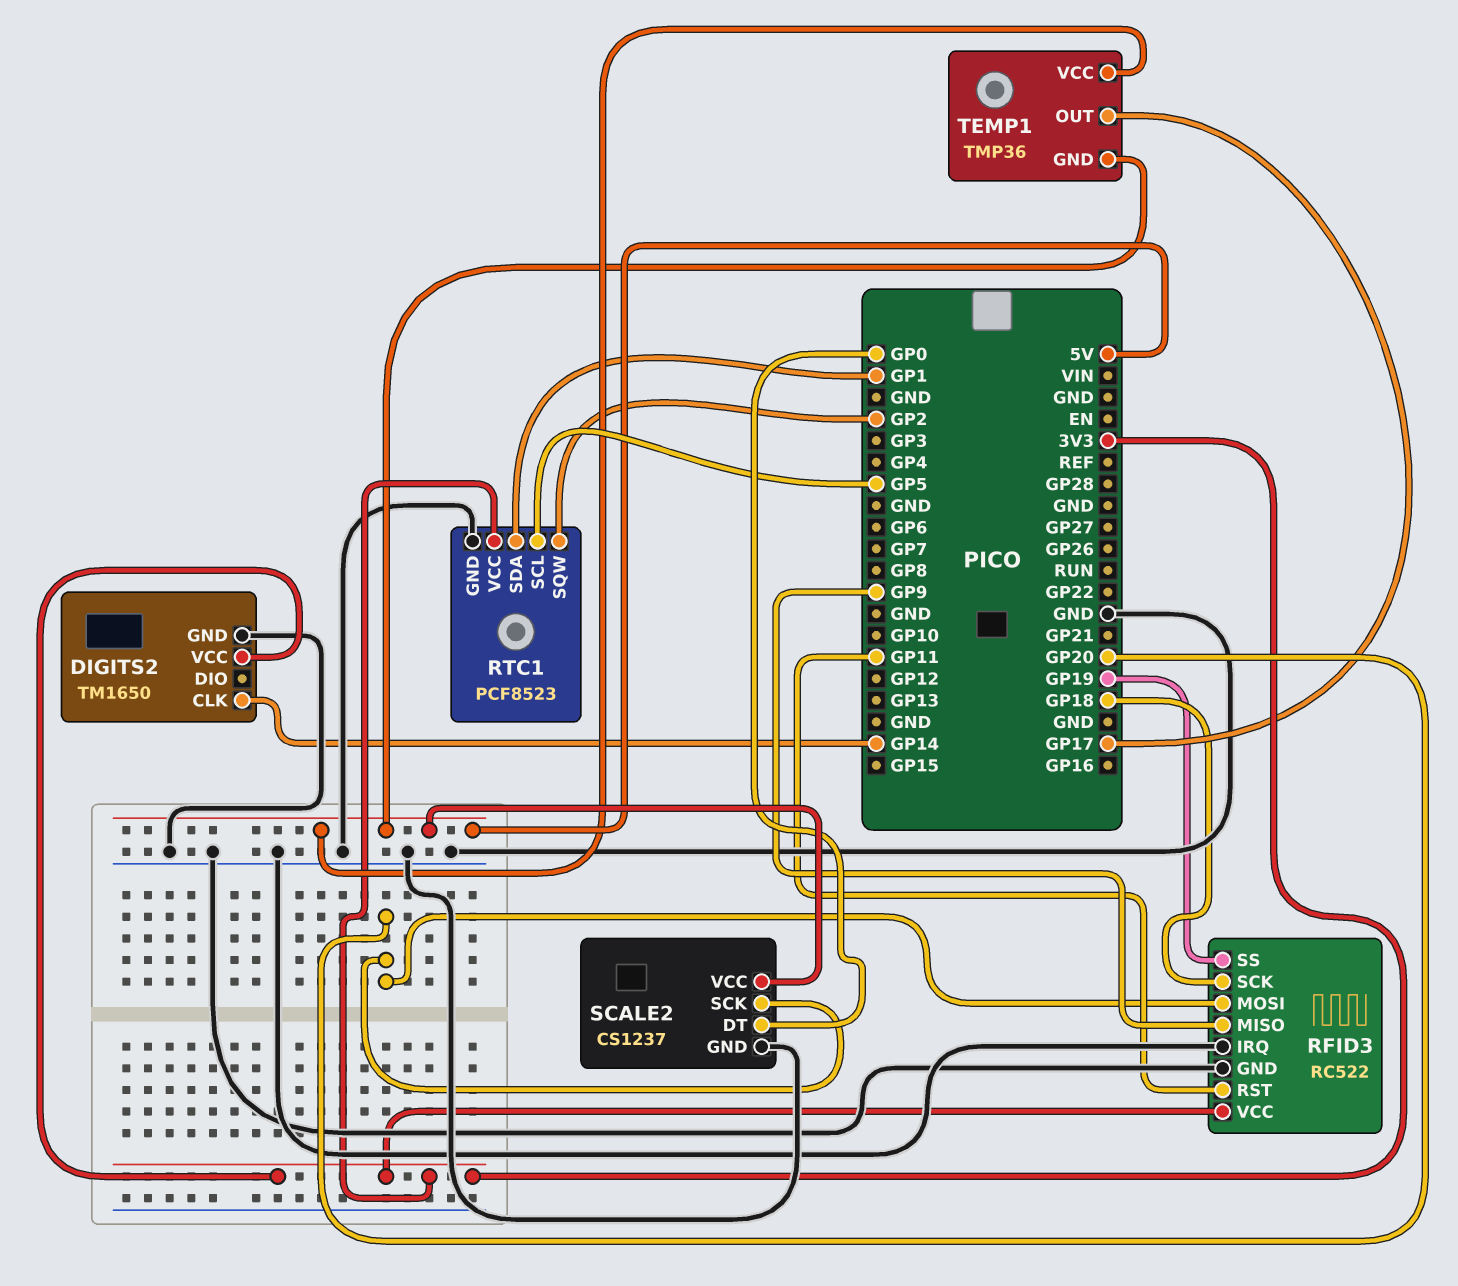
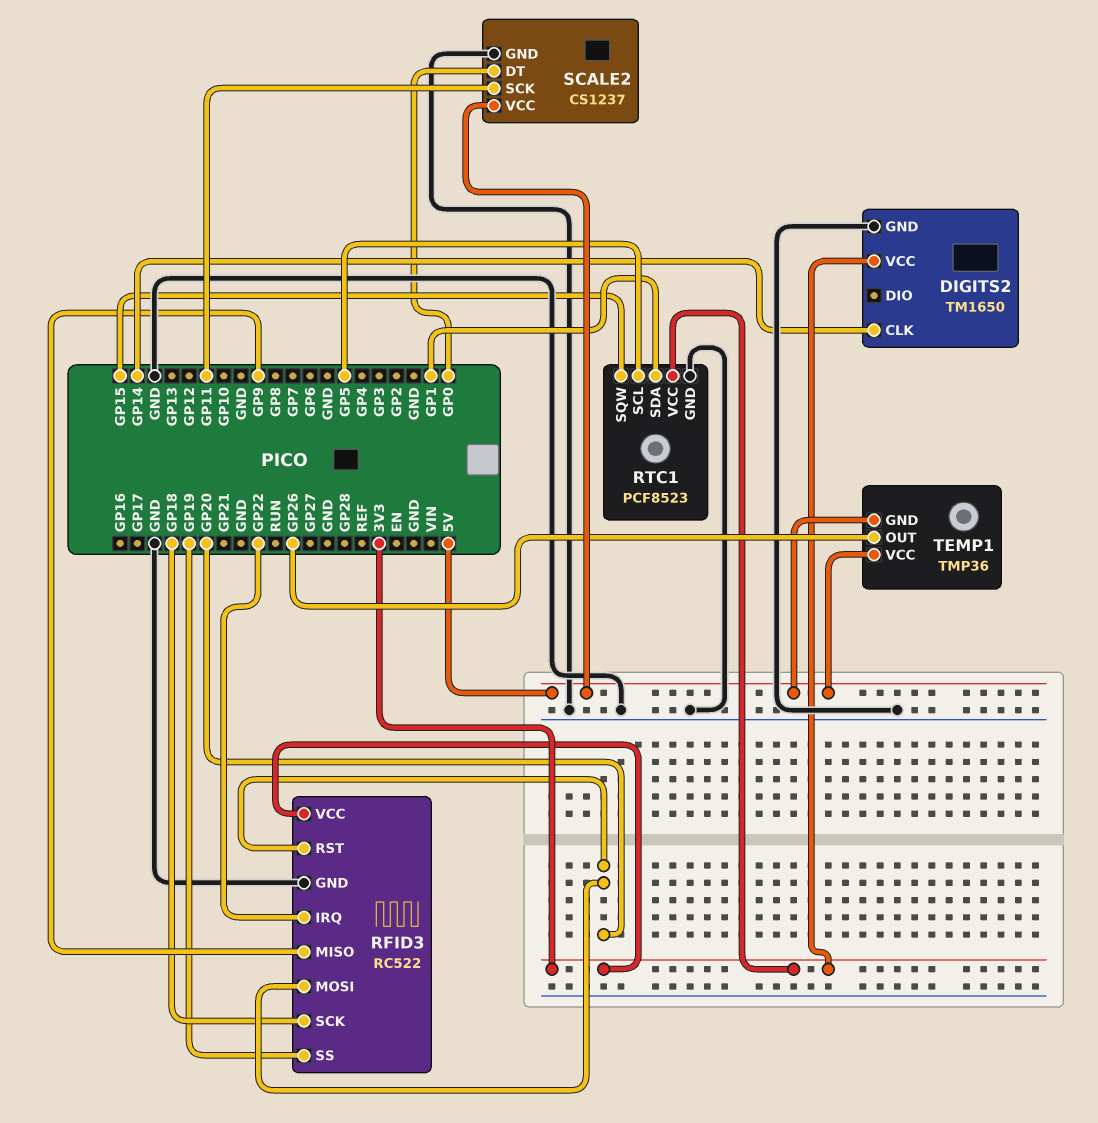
RFID3 pin IRQ: GND -> GP22
RFID3 pin RST: GP11 -> GP20
RTC1 pin SQW: GP2 -> GP15
SCALE2 pin SCK: GP20 -> GP11
TEMP1 pin OUT: GP17 -> GP26

